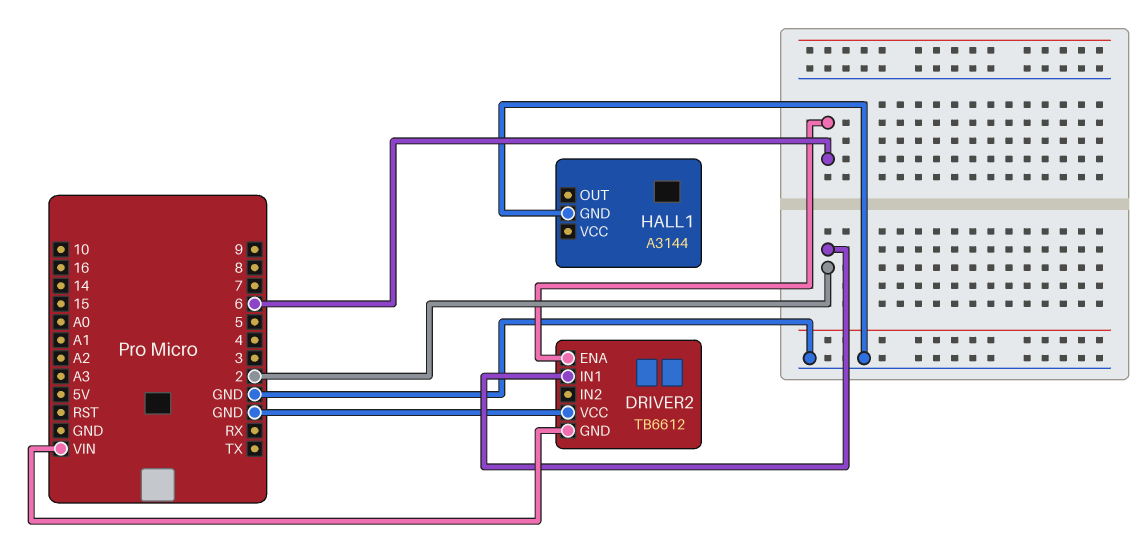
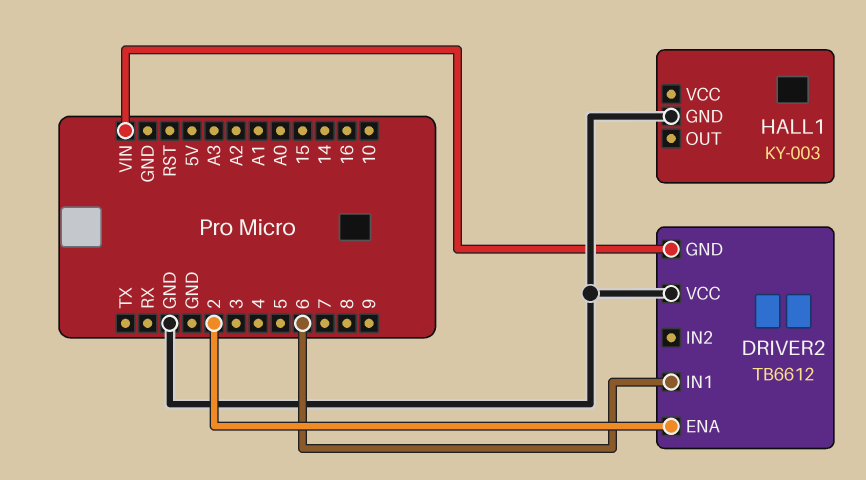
DRIVER2 pin ENA: 6 -> 2
DRIVER2 pin IN1: 2 -> 6
HALL1: A3144 -> KY-003

